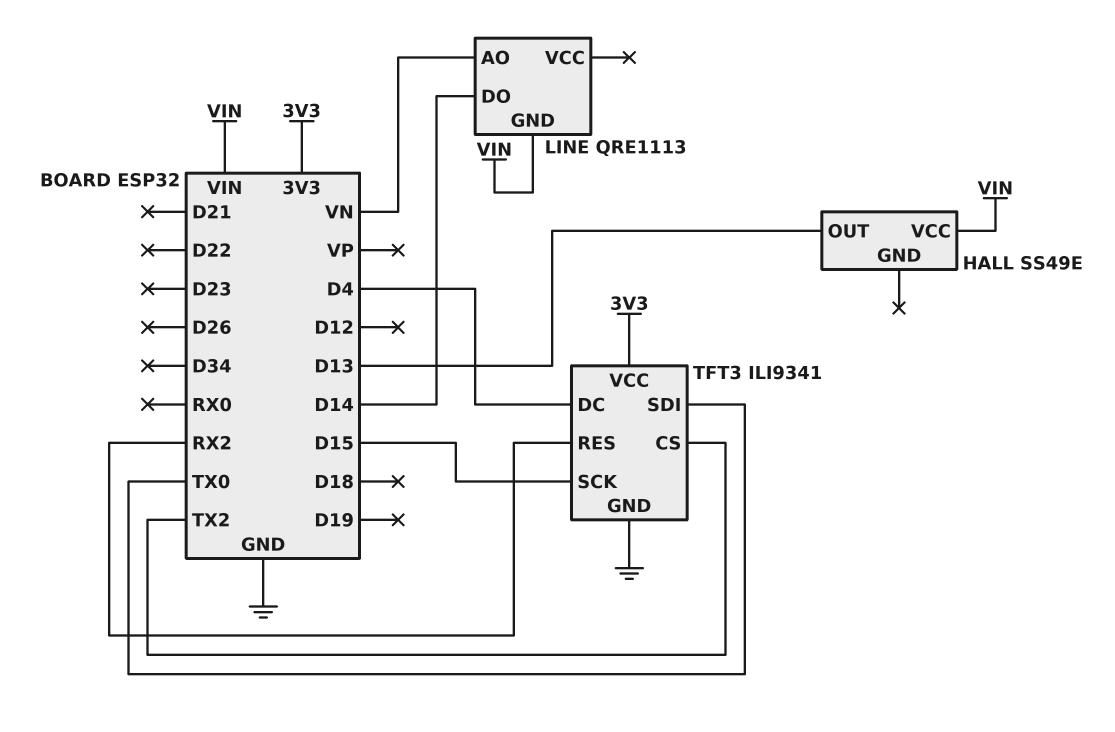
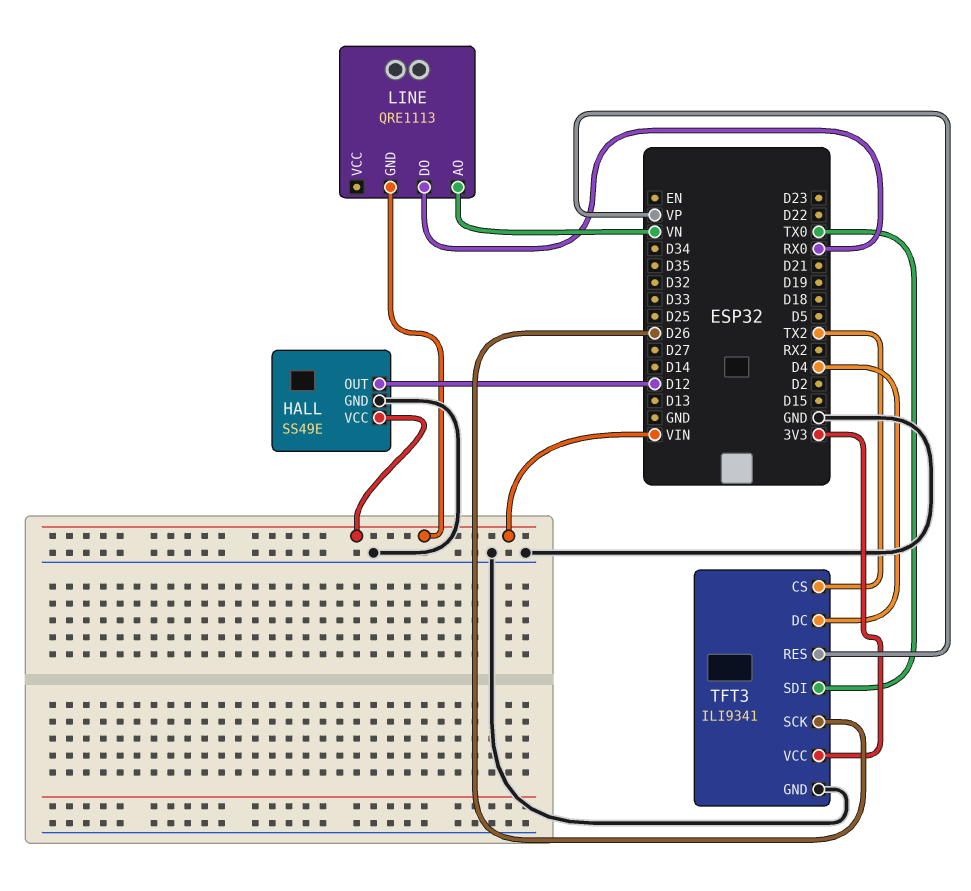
HALL pin GND: none -> GND
HALL pin OUT: D13 -> D12
LINE pin DO: D14 -> RX0
TFT3 pin RES: RX2 -> VP
TFT3 pin SCK: D15 -> D26

